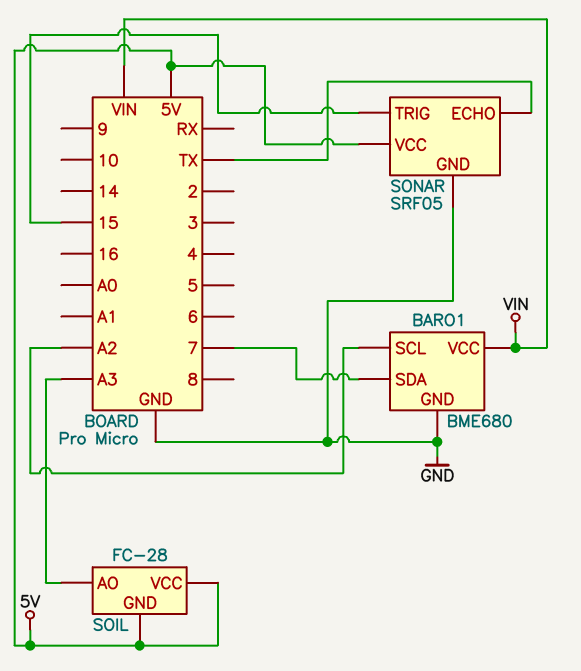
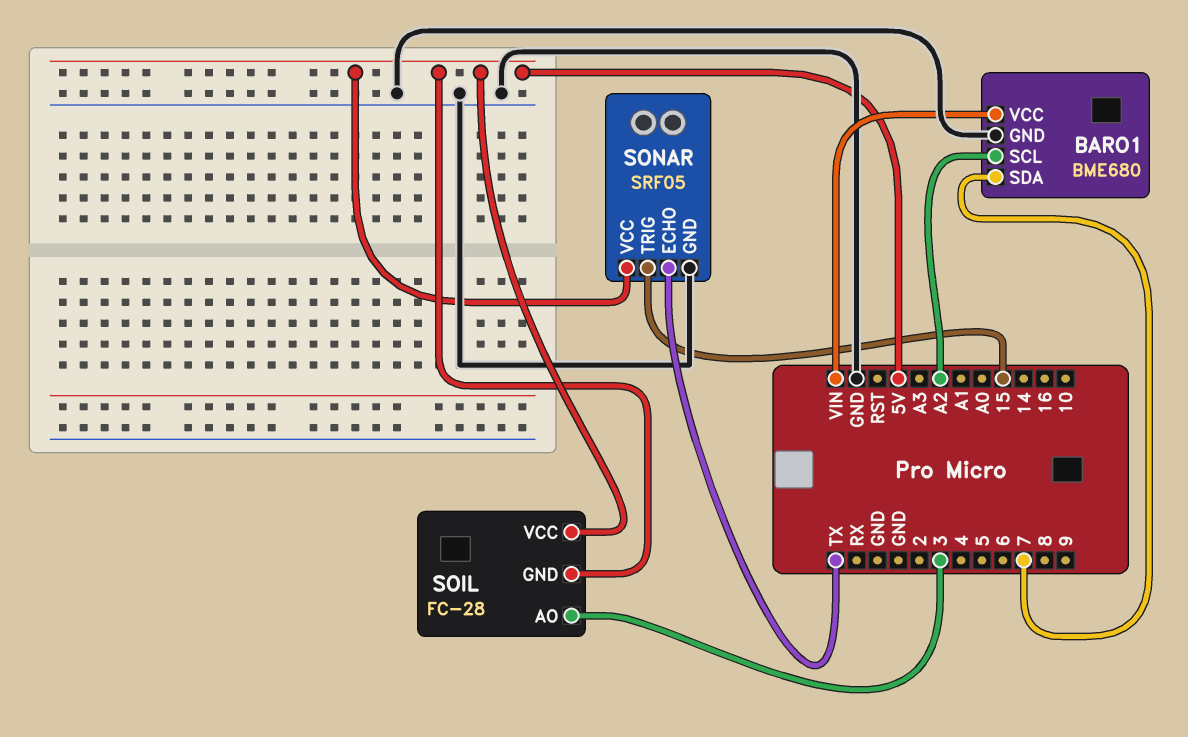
SOIL pin AO: A3 -> 3

